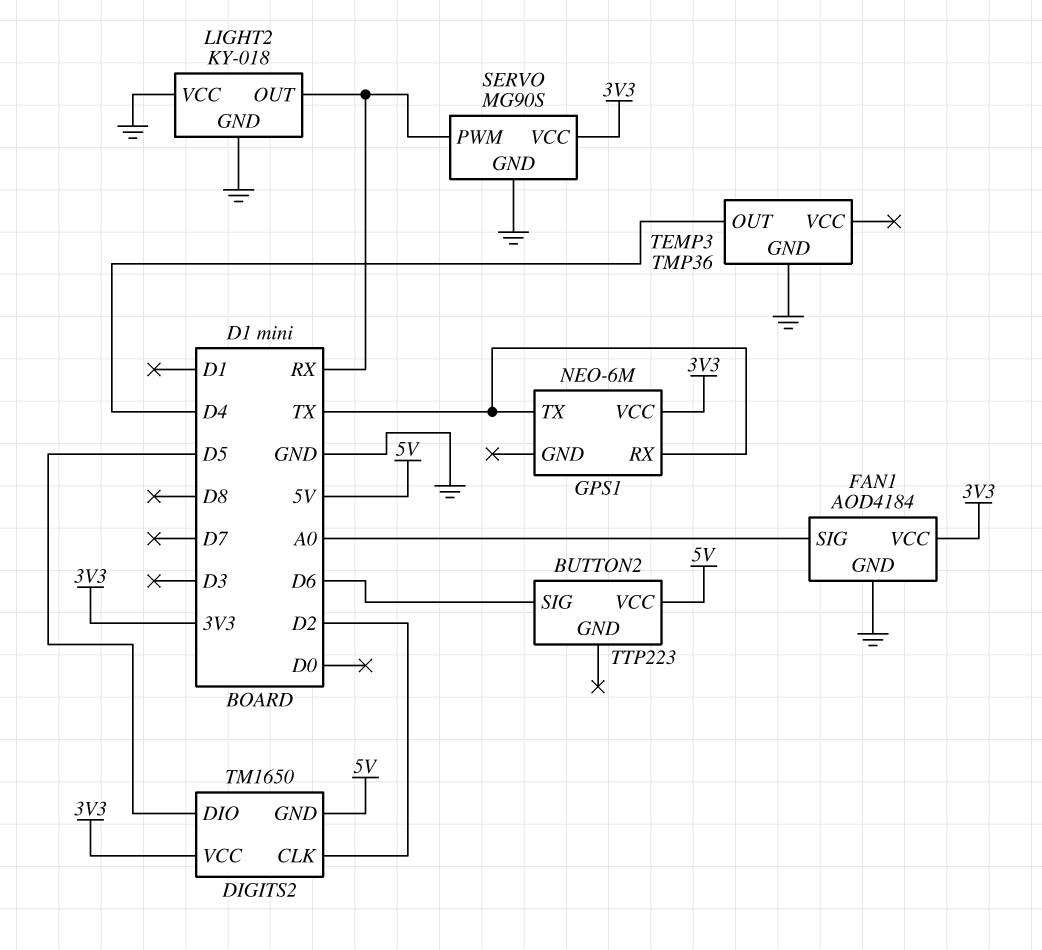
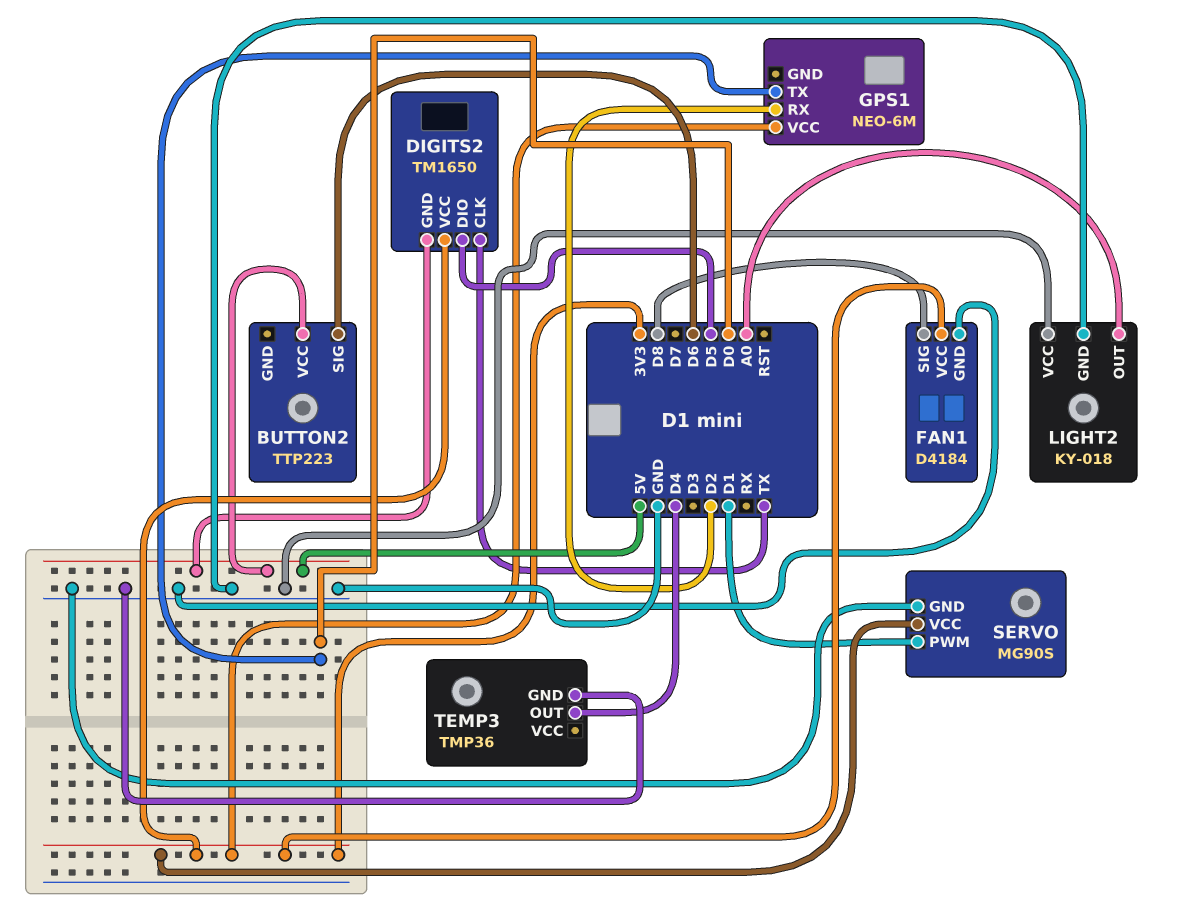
DIGITS2 pin CLK: D2 -> TX
FAN1: AOD4184 -> D4184
FAN1 pin SIG: A0 -> D8
GPS1 pin RX: TX -> D2
GPS1 pin TX: TX -> D0
LIGHT2 pin OUT: RX -> A0
SERVO pin PWM: RX -> D1

